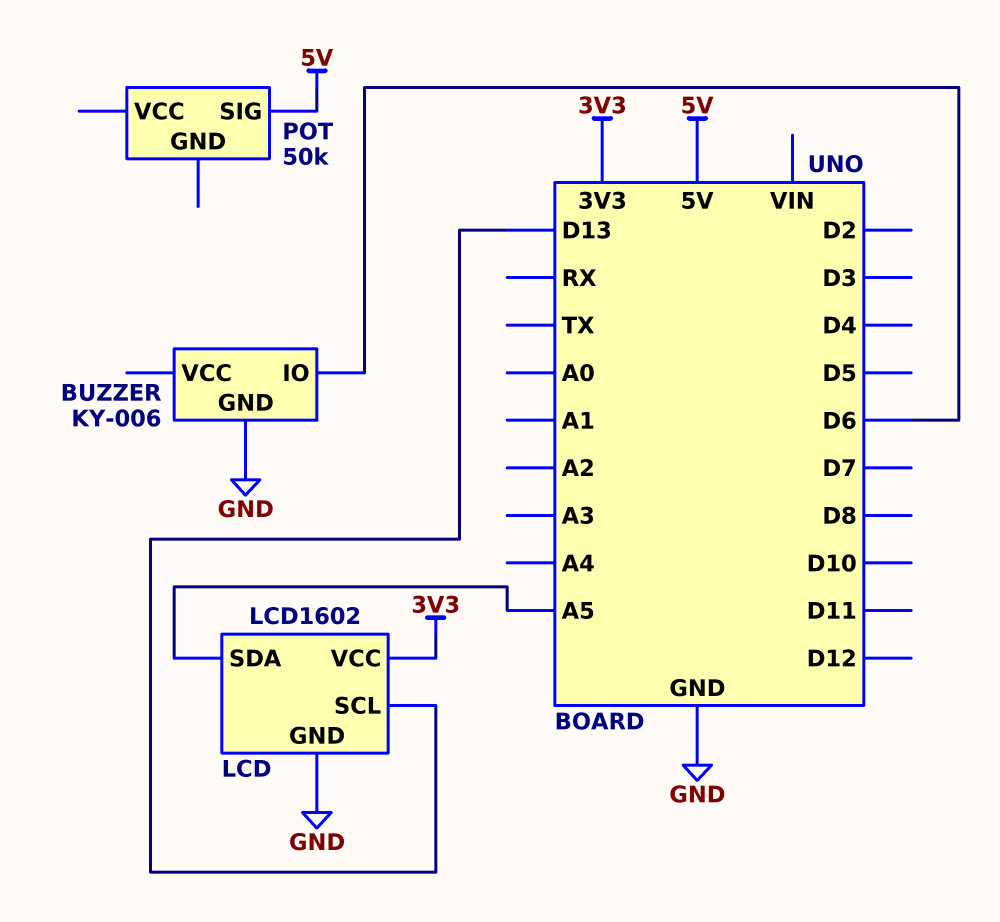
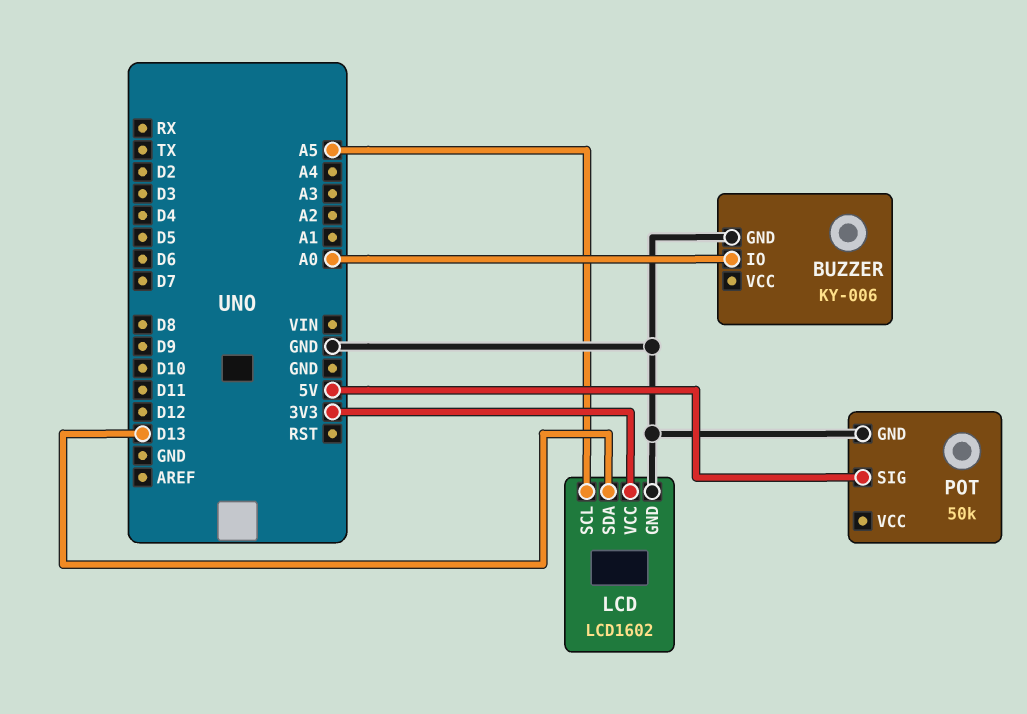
BUZZER pin IO: D6 -> A0
LCD pin SCL: D13 -> A5
LCD pin SDA: A5 -> D13
POT pin GND: none -> GND

